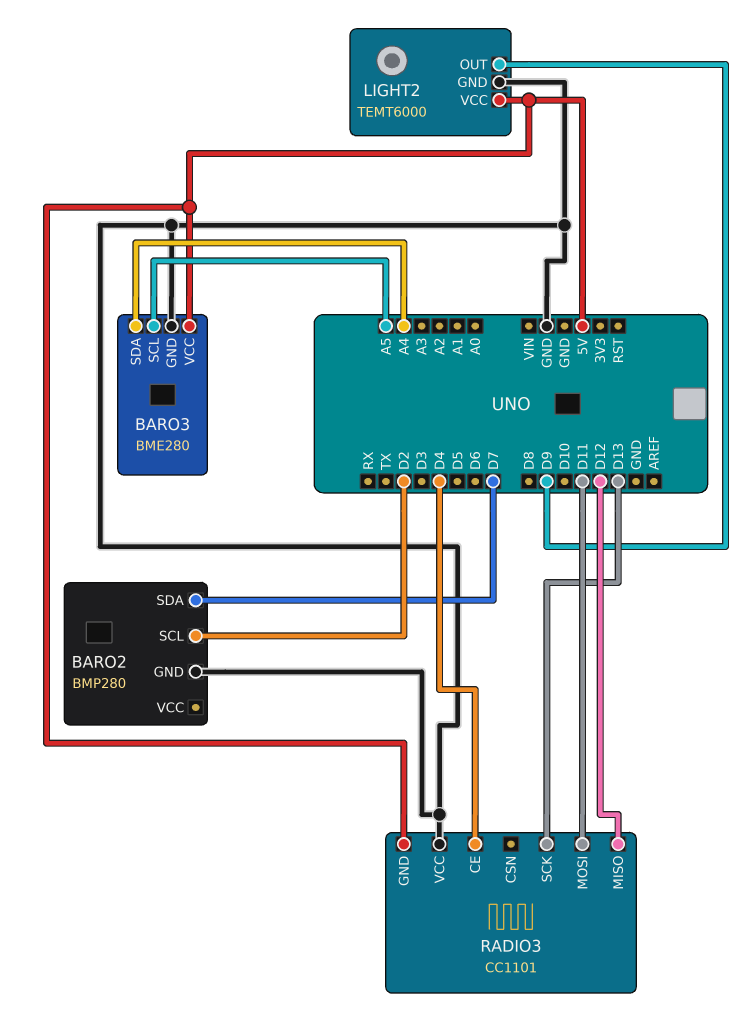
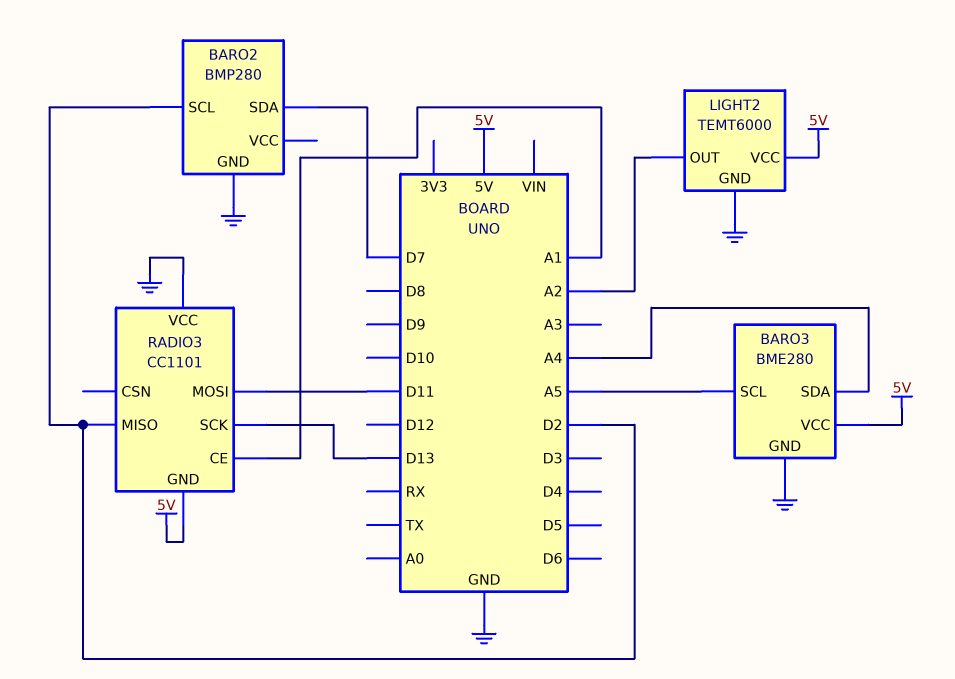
LIGHT2 pin OUT: D9 -> A2
RADIO3 pin CE: D4 -> A1
RADIO3 pin MISO: D12 -> D2

